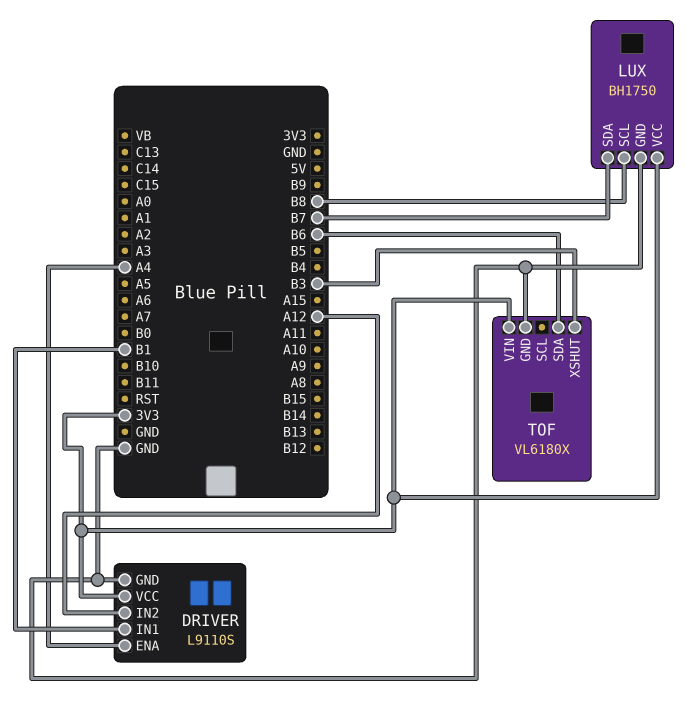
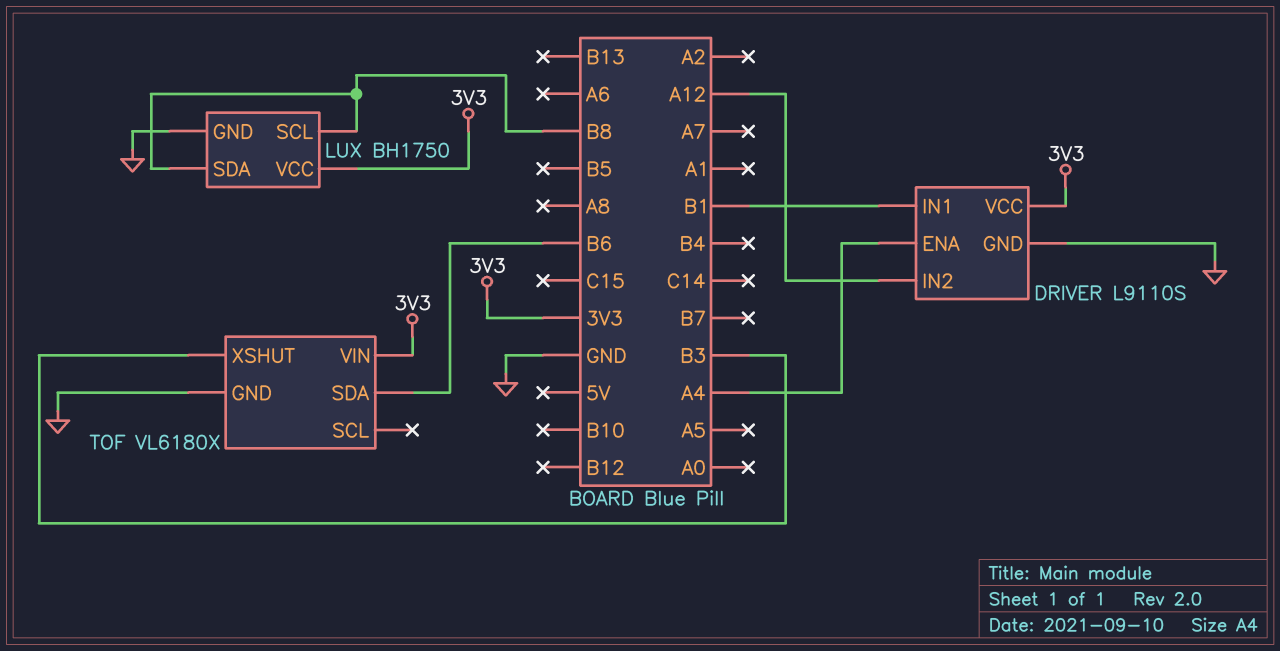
LUX pin SDA: B7 -> B8

